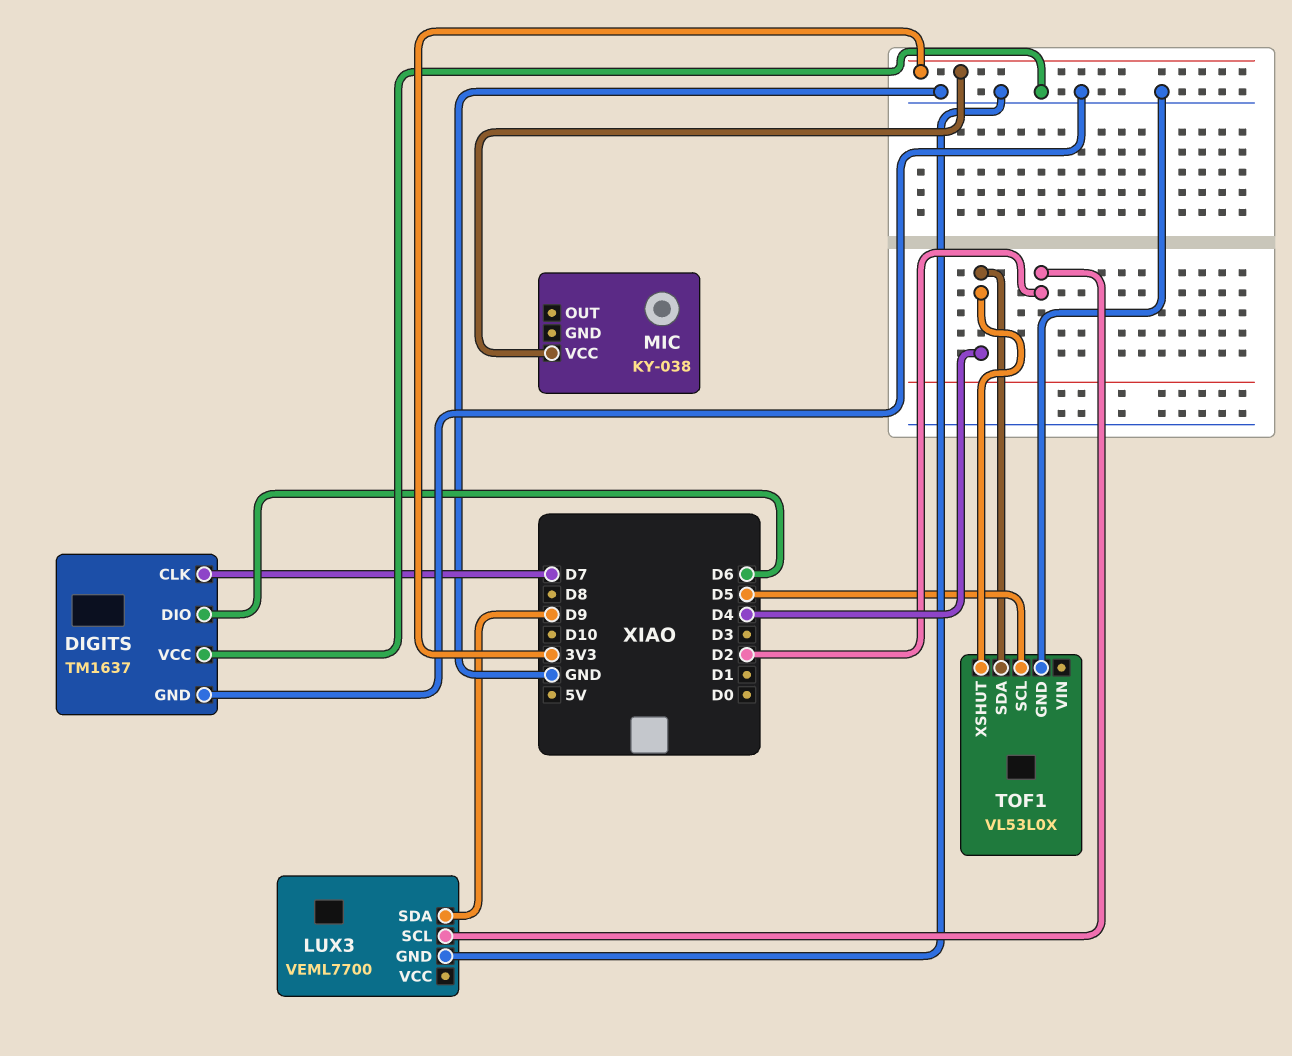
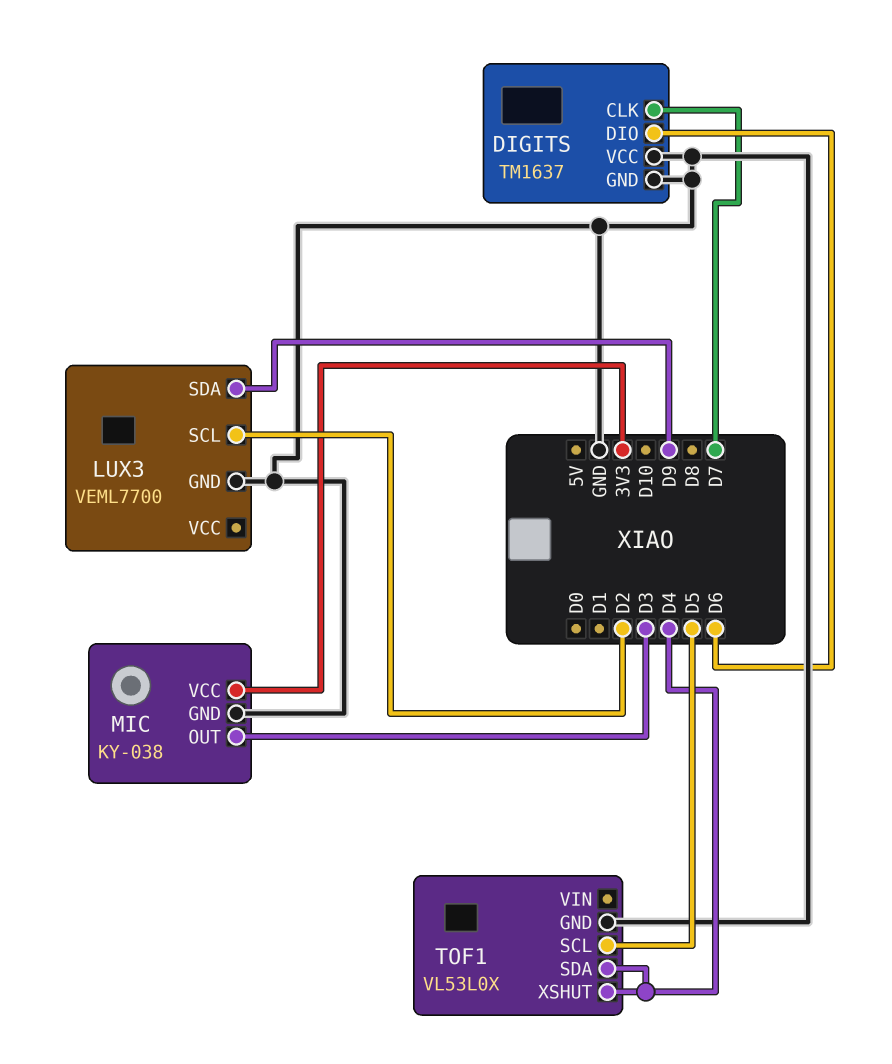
MIC pin GND: none -> GND
MIC pin OUT: none -> D3

